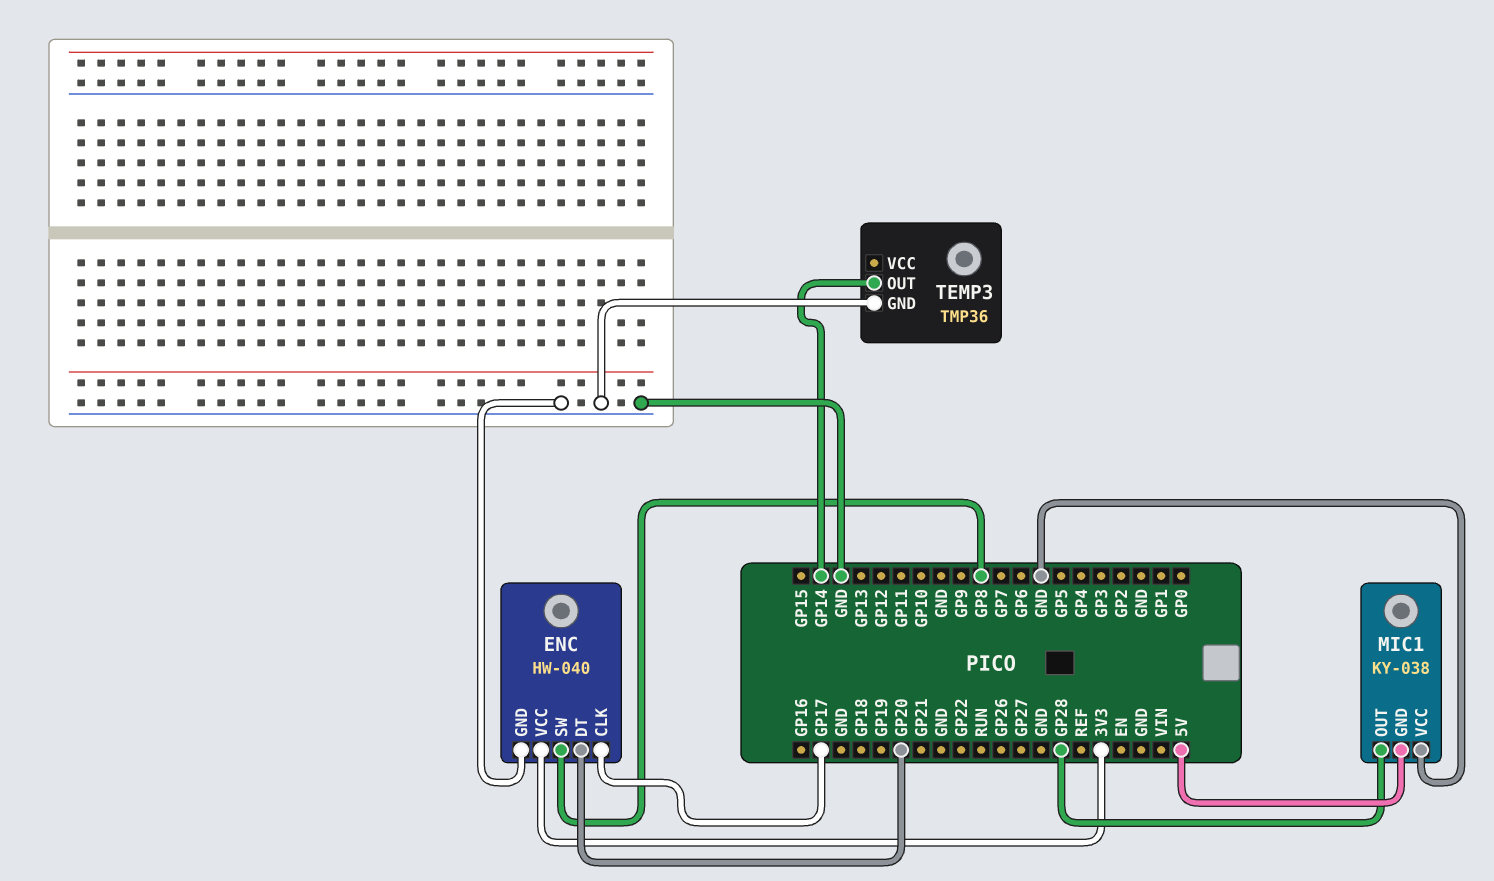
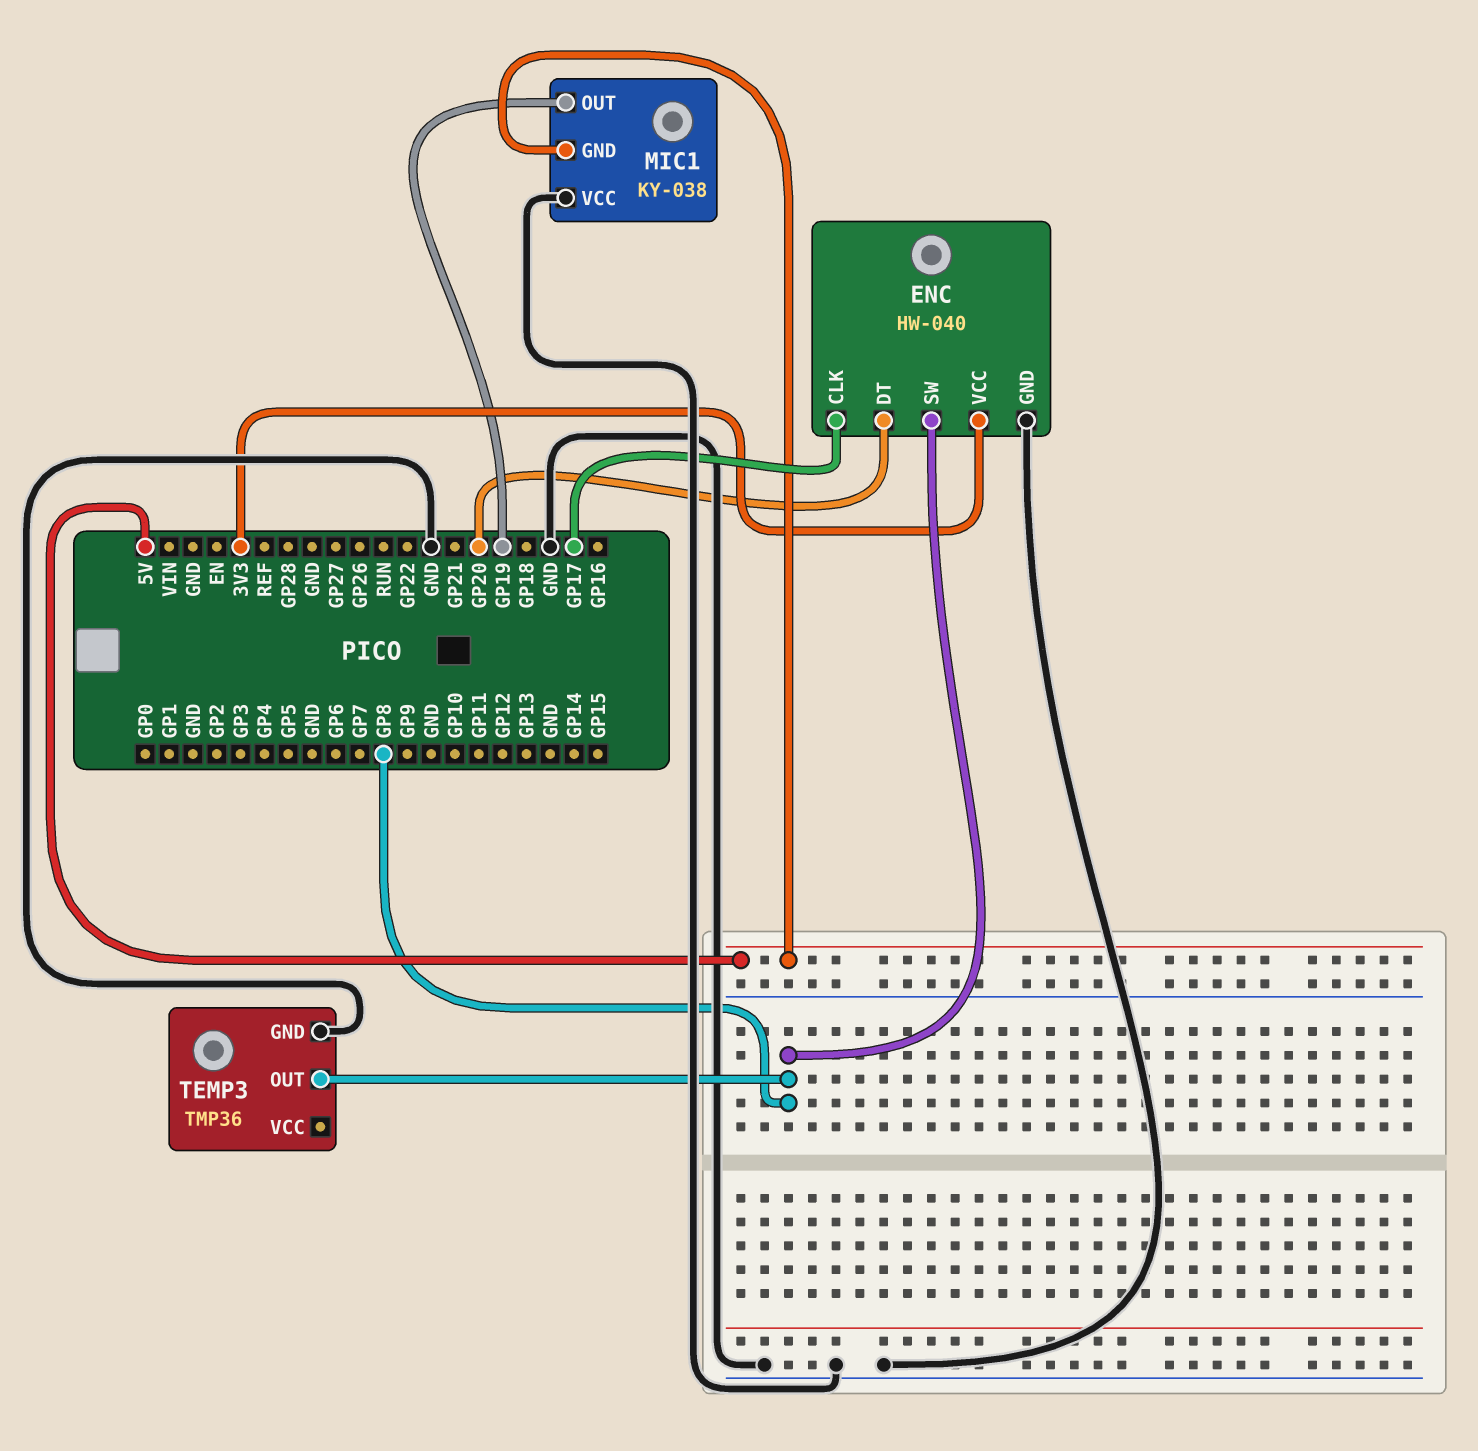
MIC1 pin OUT: GP28 -> GP19
TEMP3 pin OUT: GP14 -> GP8

